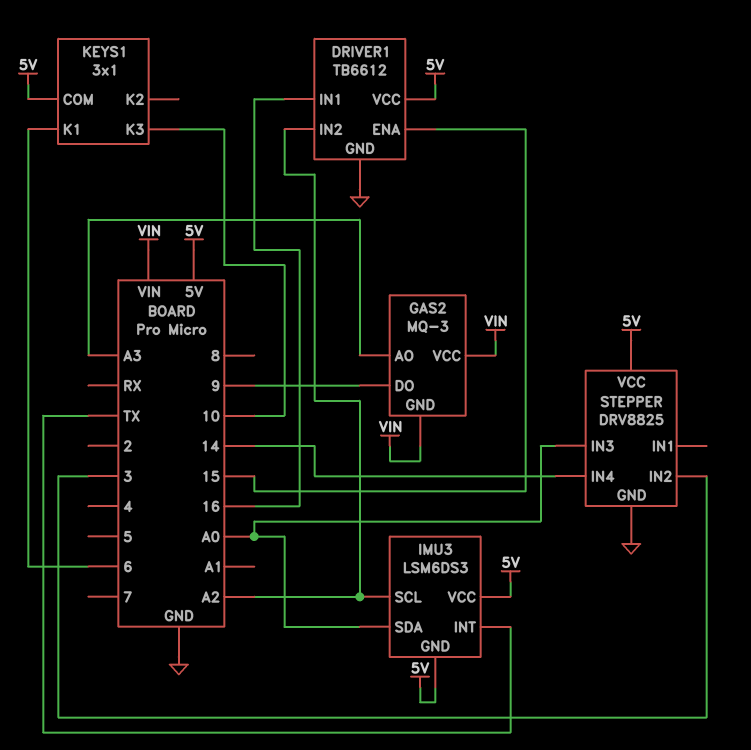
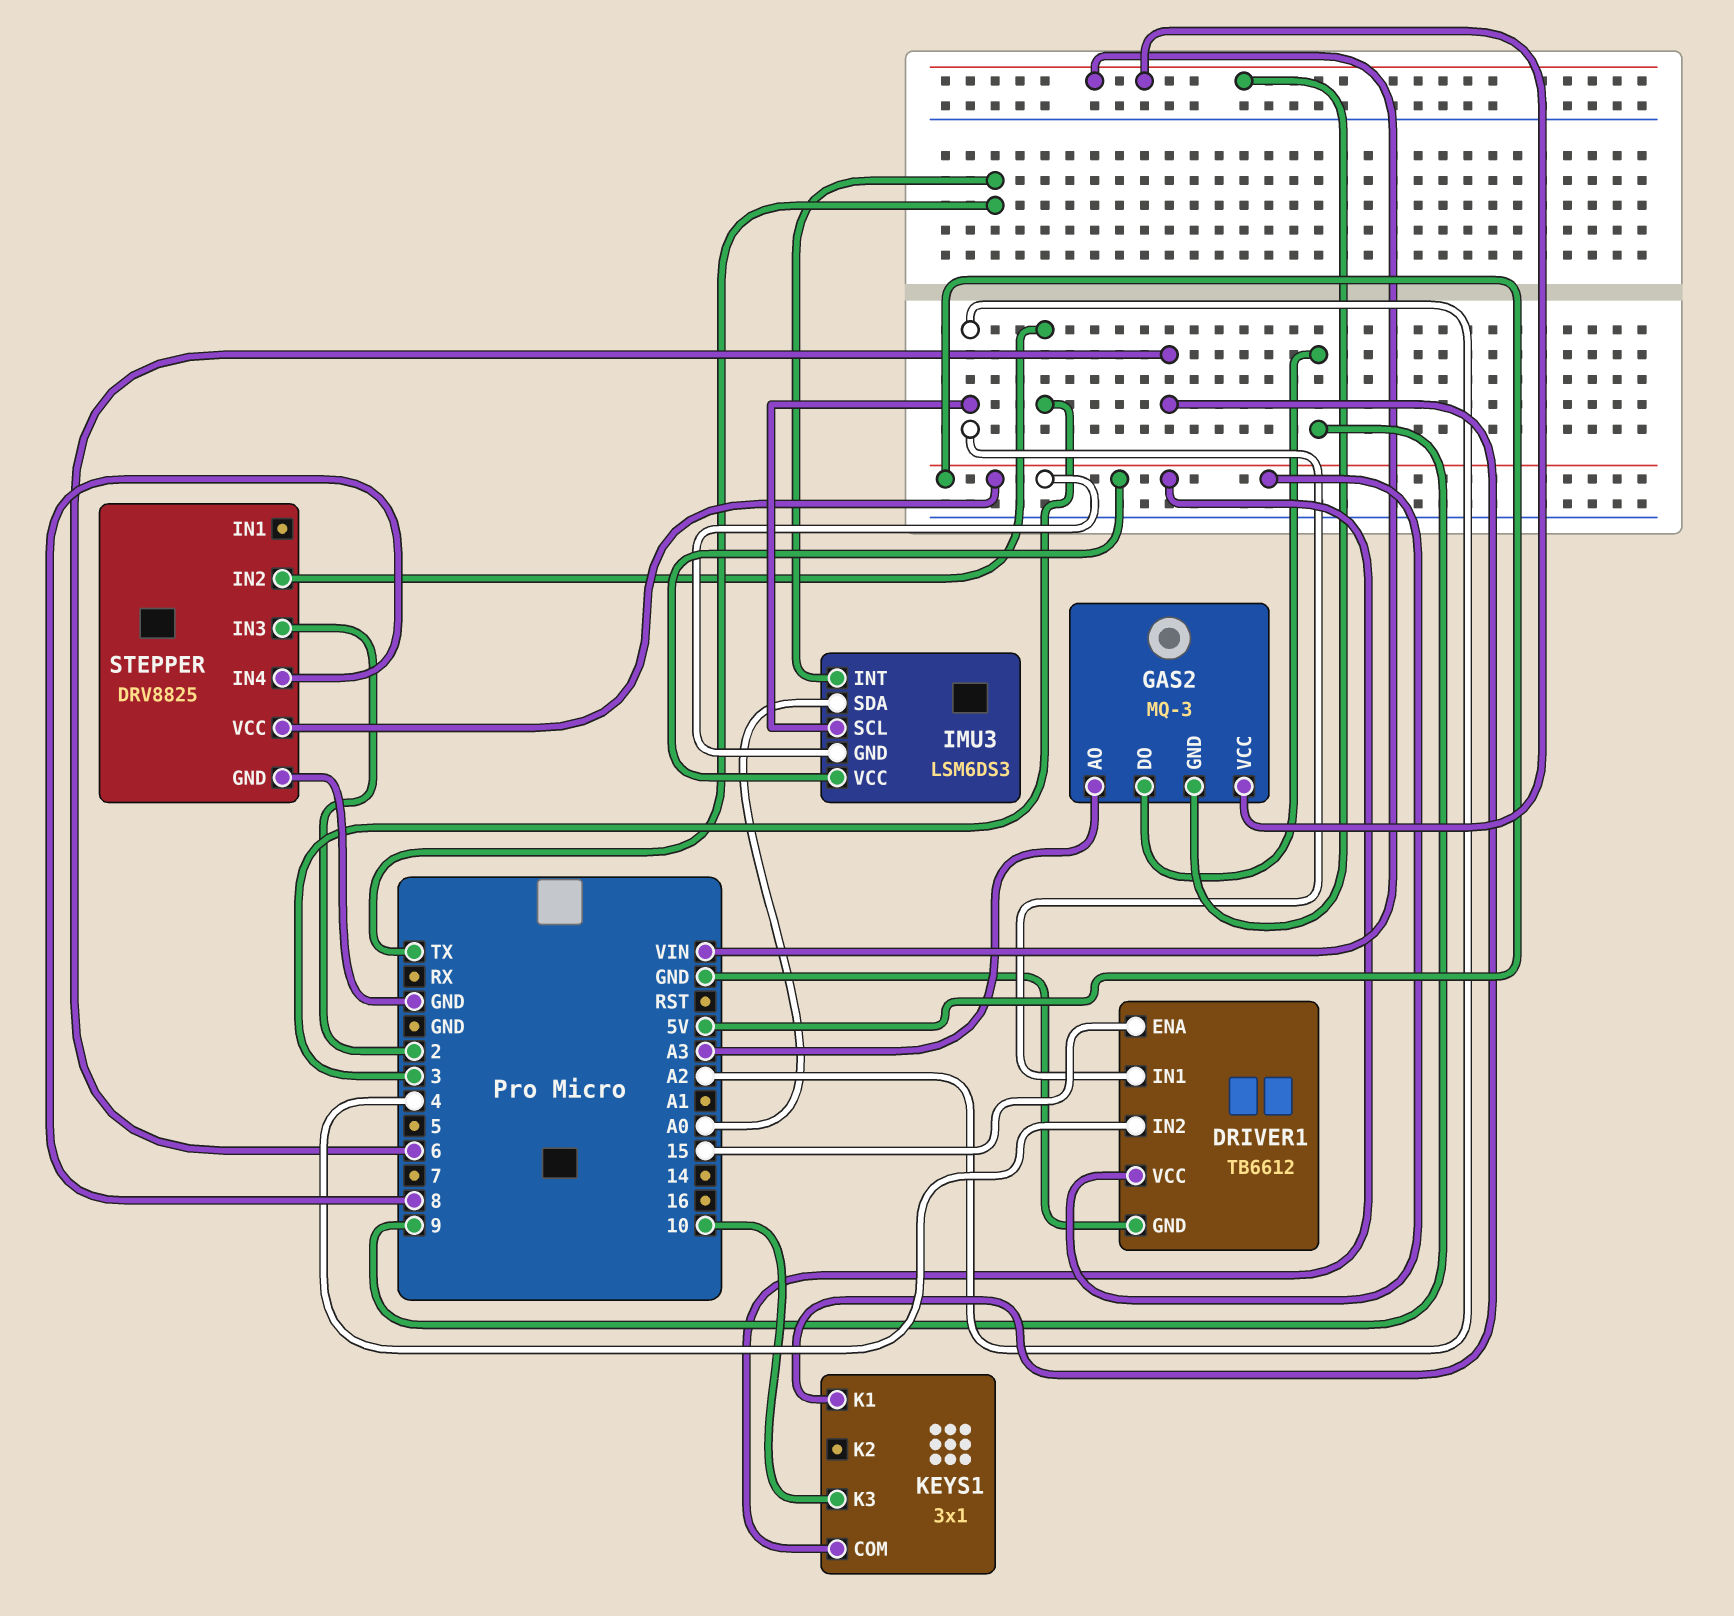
DRIVER1 pin IN1: 16 -> A2
DRIVER1 pin IN2: A2 -> 4
STEPPER pin IN3: A0 -> 2
STEPPER pin IN4: 14 -> 8

